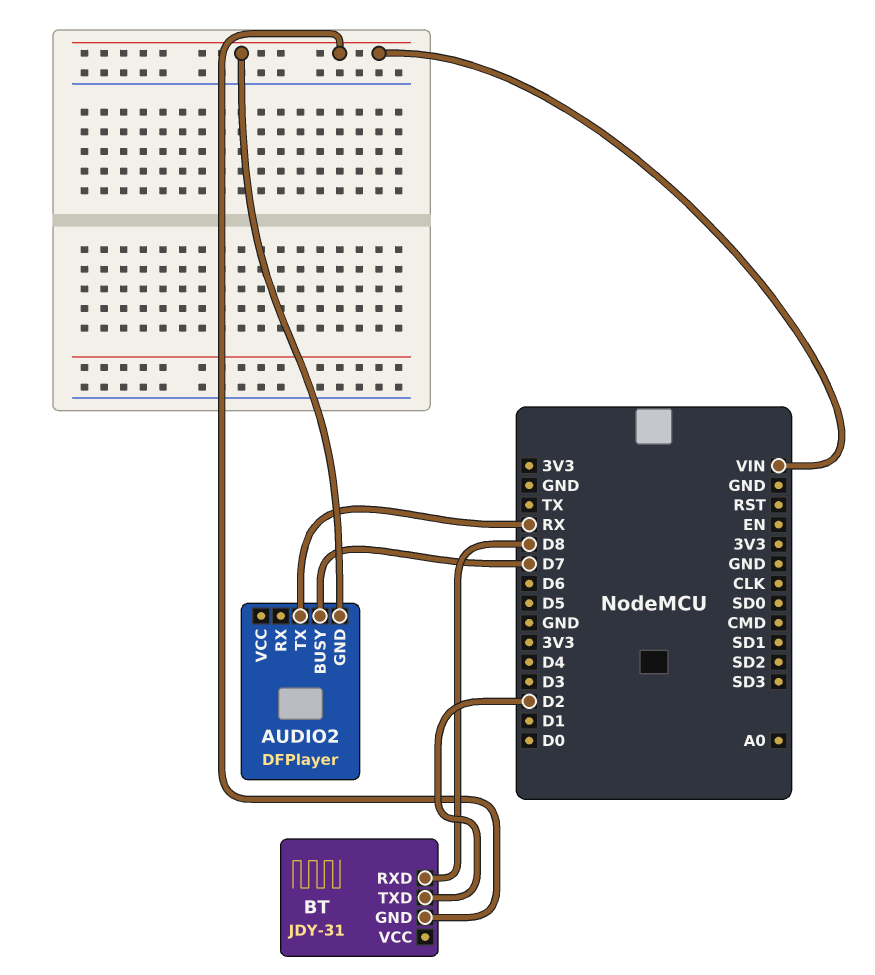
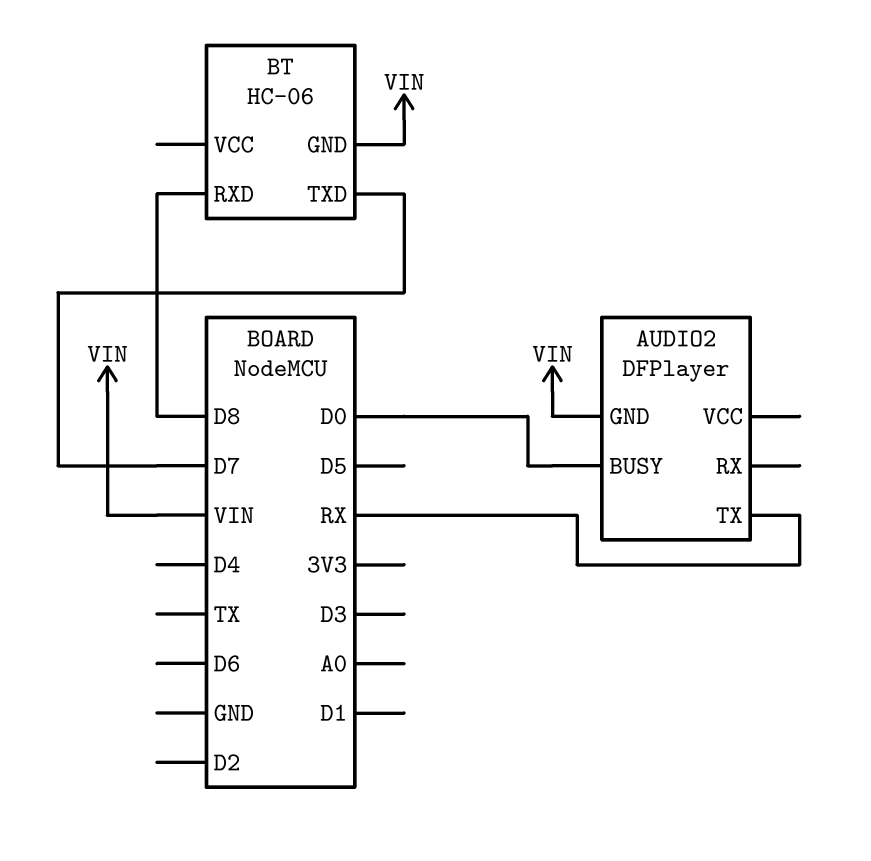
AUDIO2 pin BUSY: D7 -> D0
BT: JDY-31 -> HC-06
BT pin TXD: D2 -> D7

